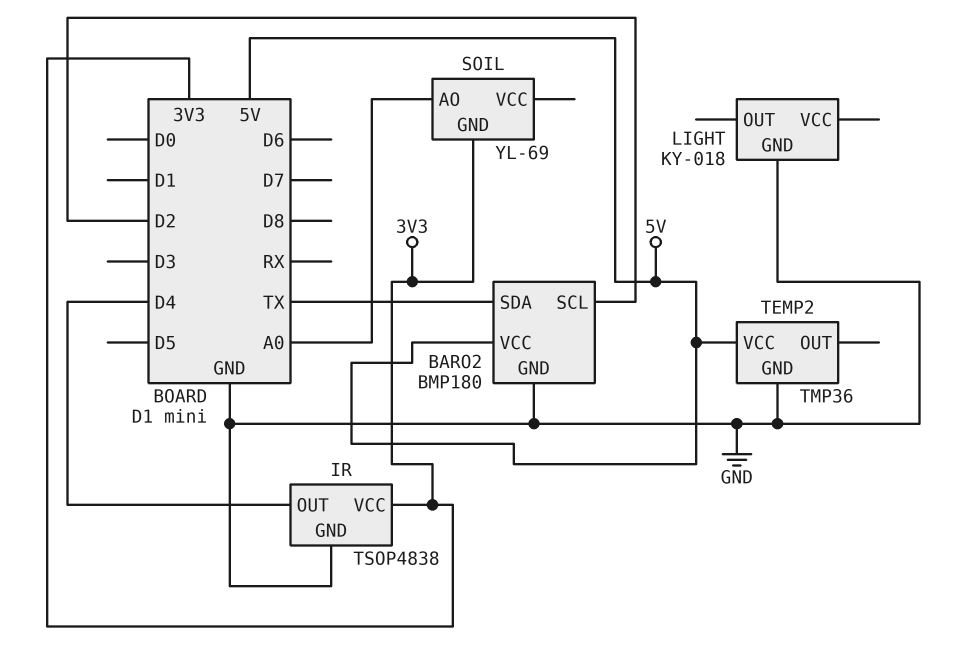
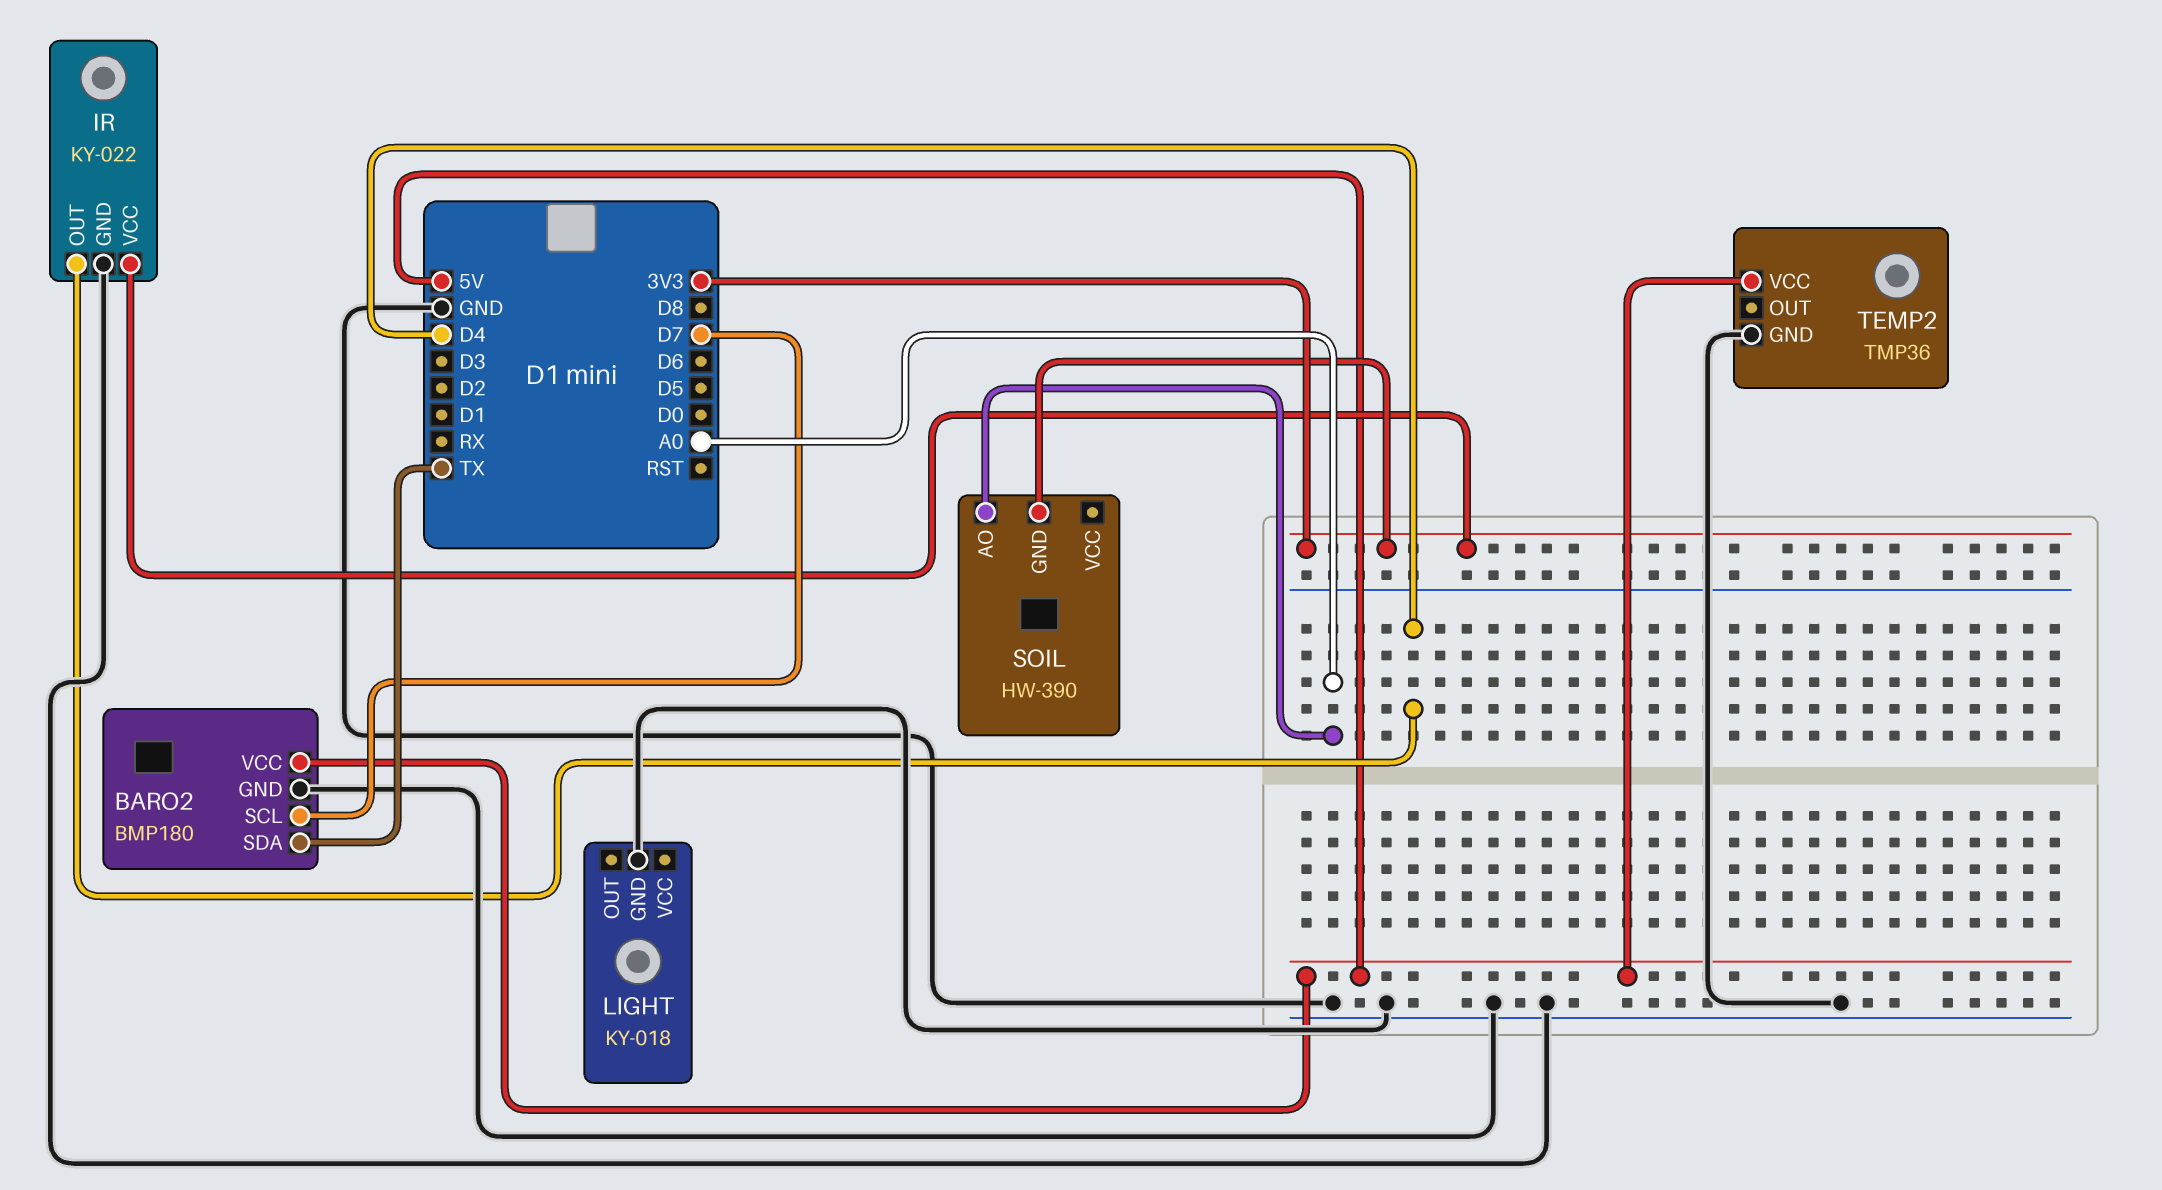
BARO2 pin SCL: D2 -> D7
IR: TSOP4838 -> KY-022
SOIL: YL-69 -> HW-390

